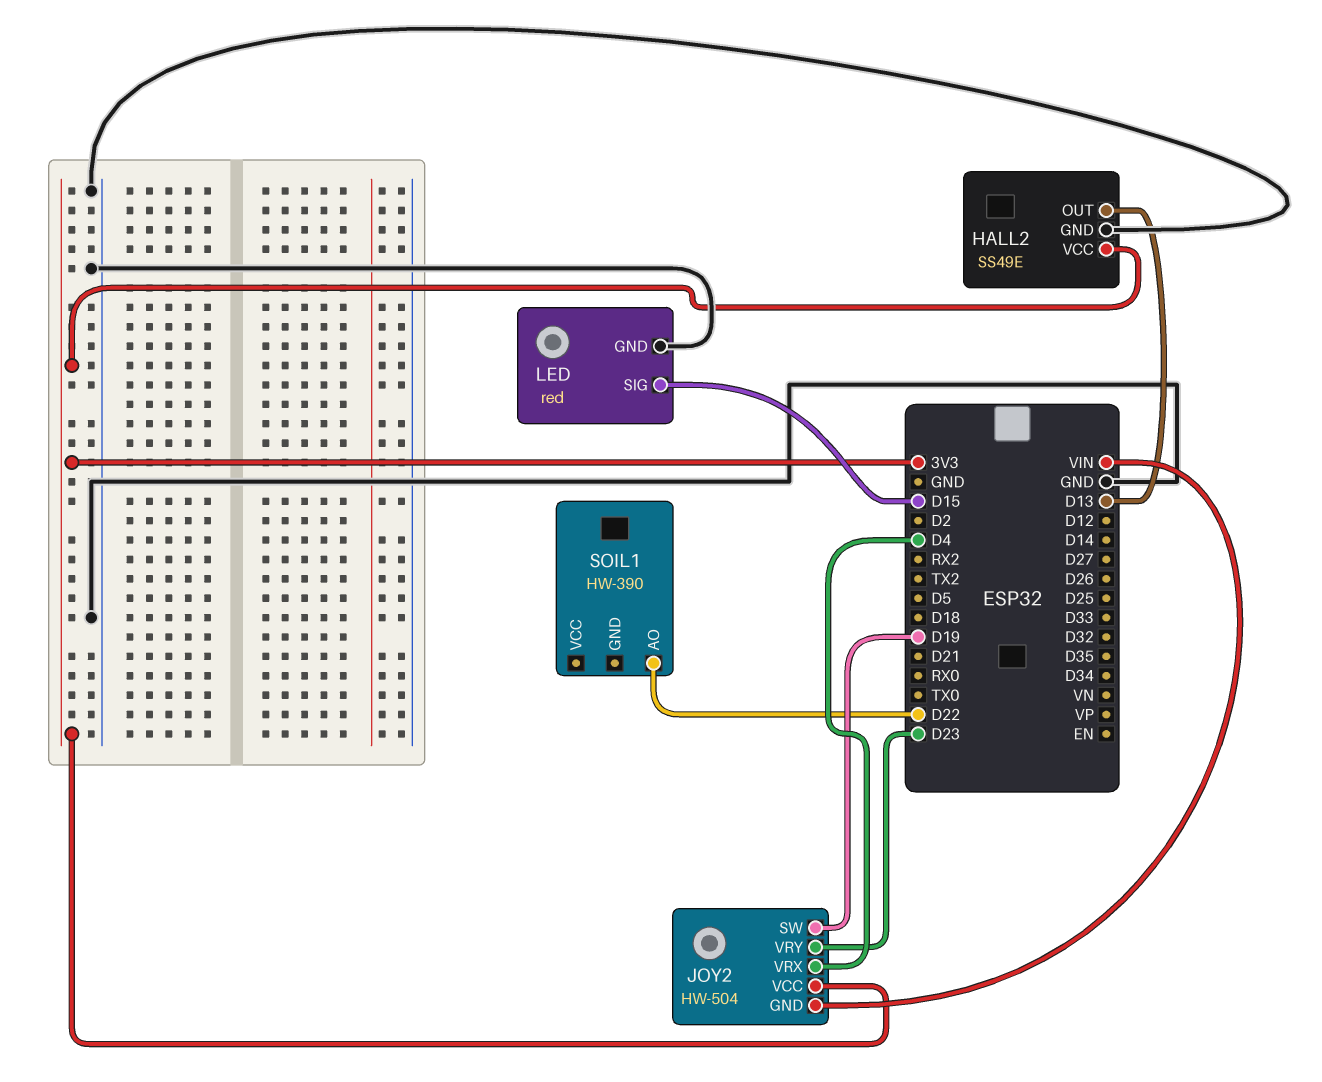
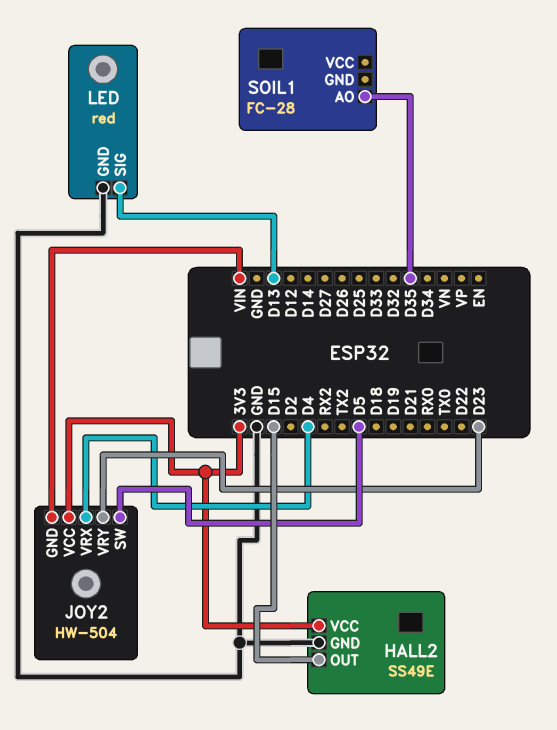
HALL2 pin OUT: D13 -> D15
JOY2 pin SW: D19 -> D5
LED pin SIG: D15 -> D13
SOIL1: HW-390 -> FC-28
SOIL1 pin AO: D22 -> D35

